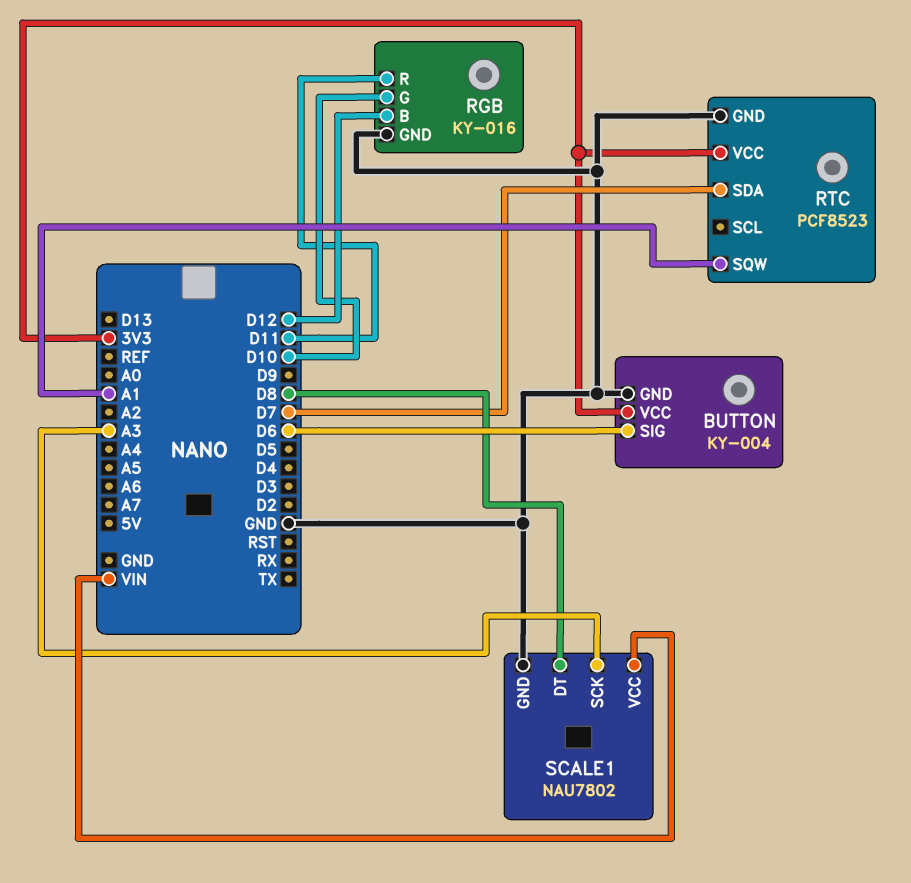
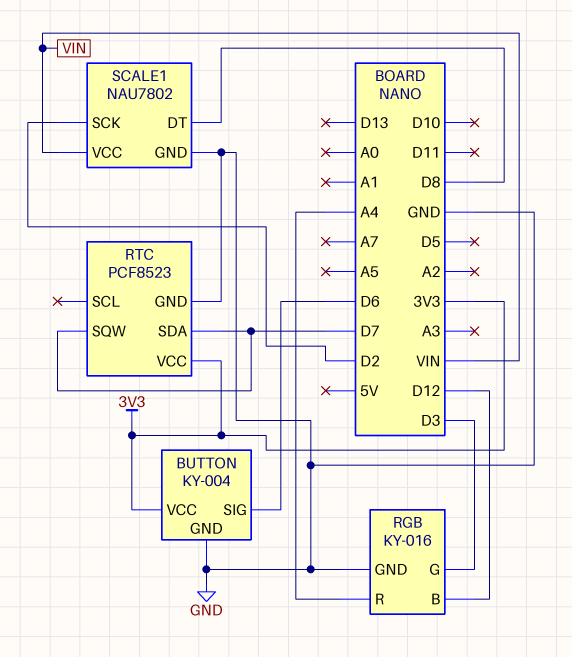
RGB pin G: D10 -> D3
RGB pin R: D11 -> A4
RTC pin SQW: A1 -> D7
SCALE1 pin SCK: A3 -> D2

